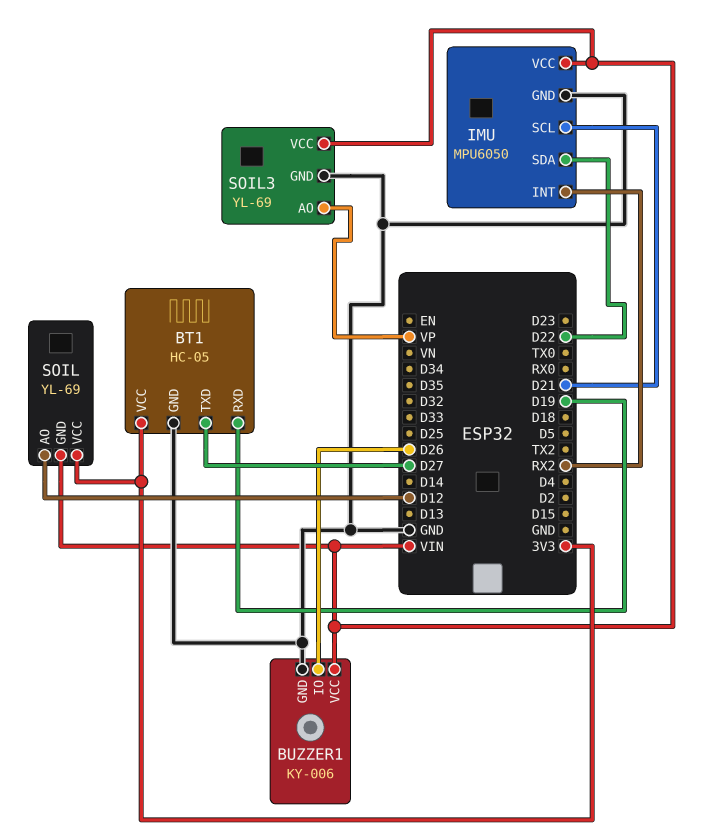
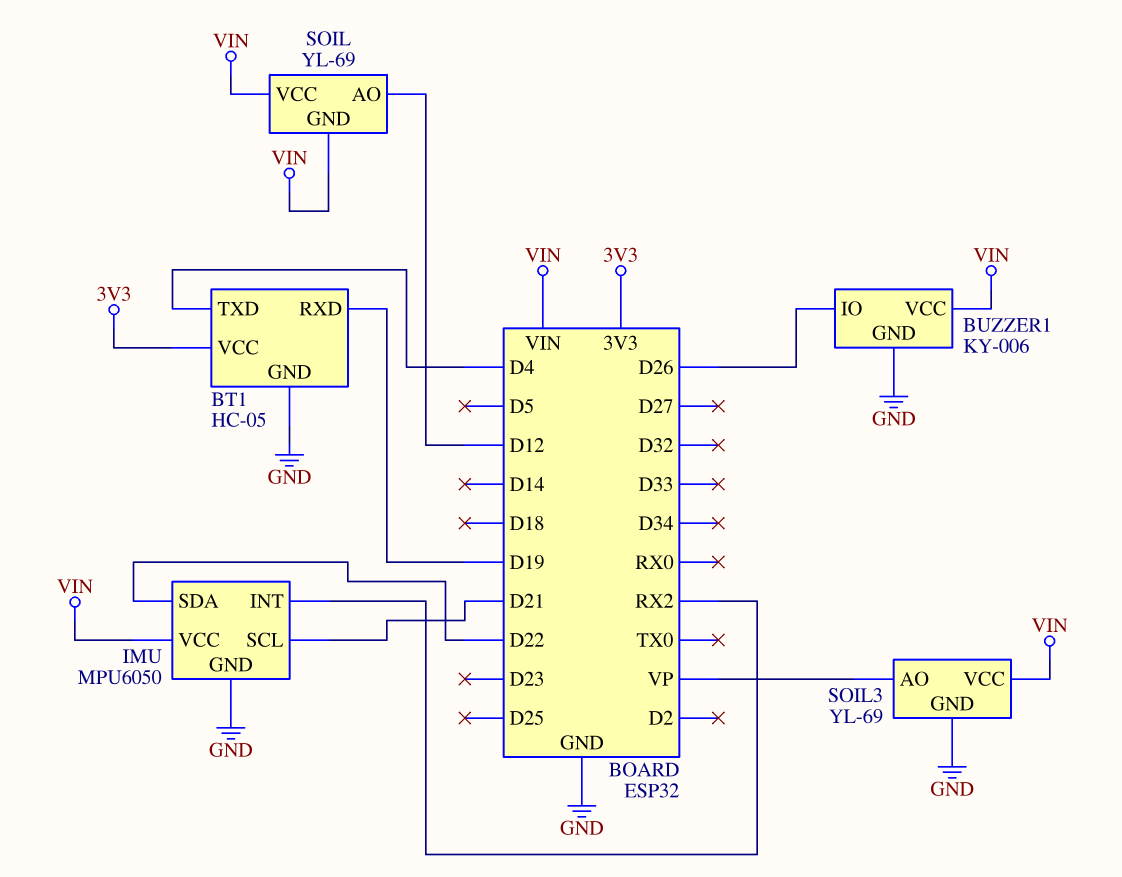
BT1 pin TXD: D27 -> D4
SOIL pin VCC: 3V3 -> VIN

